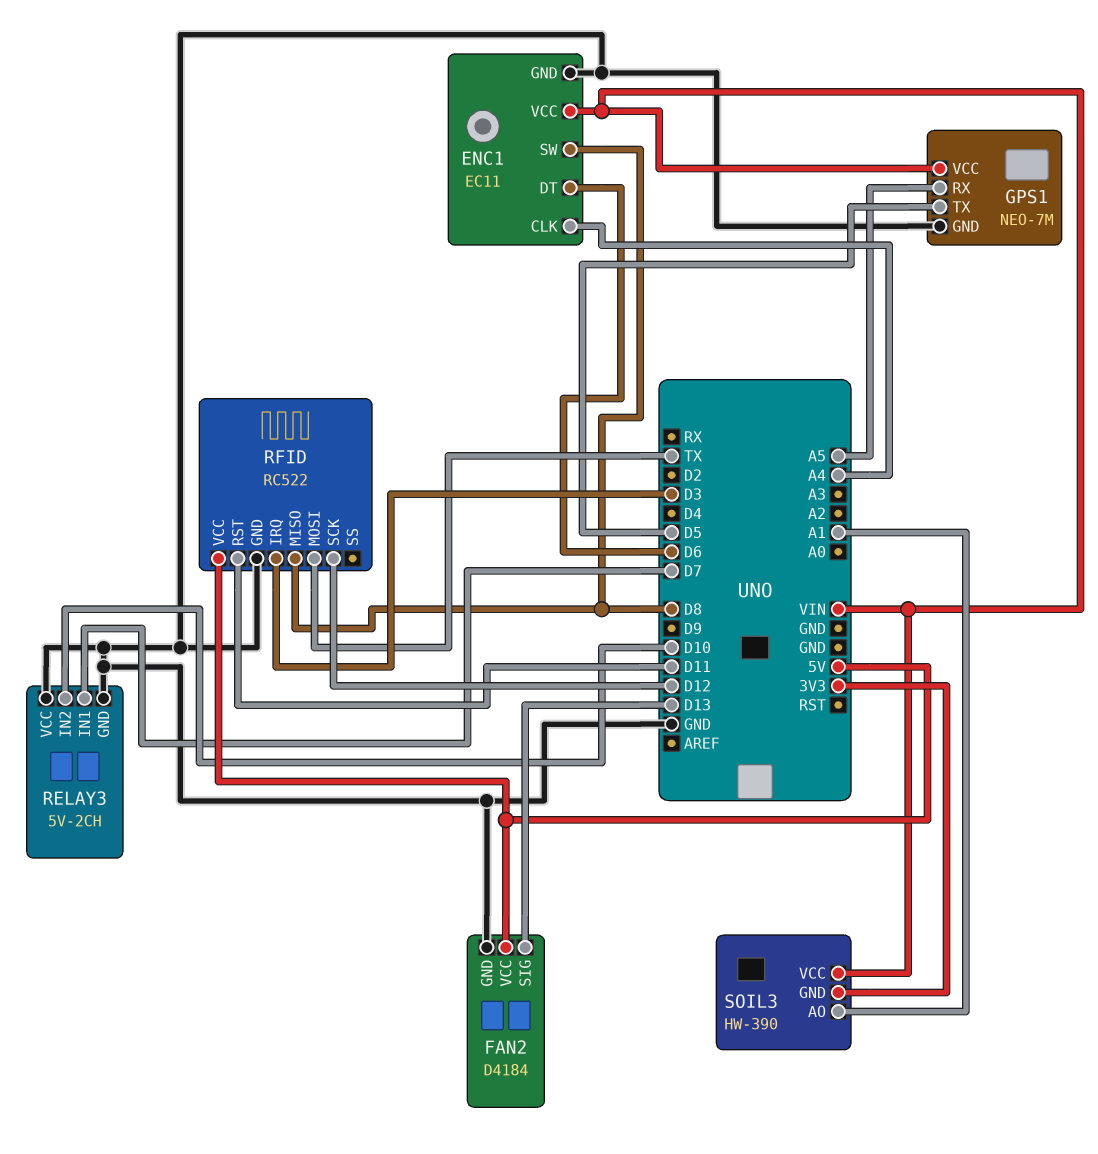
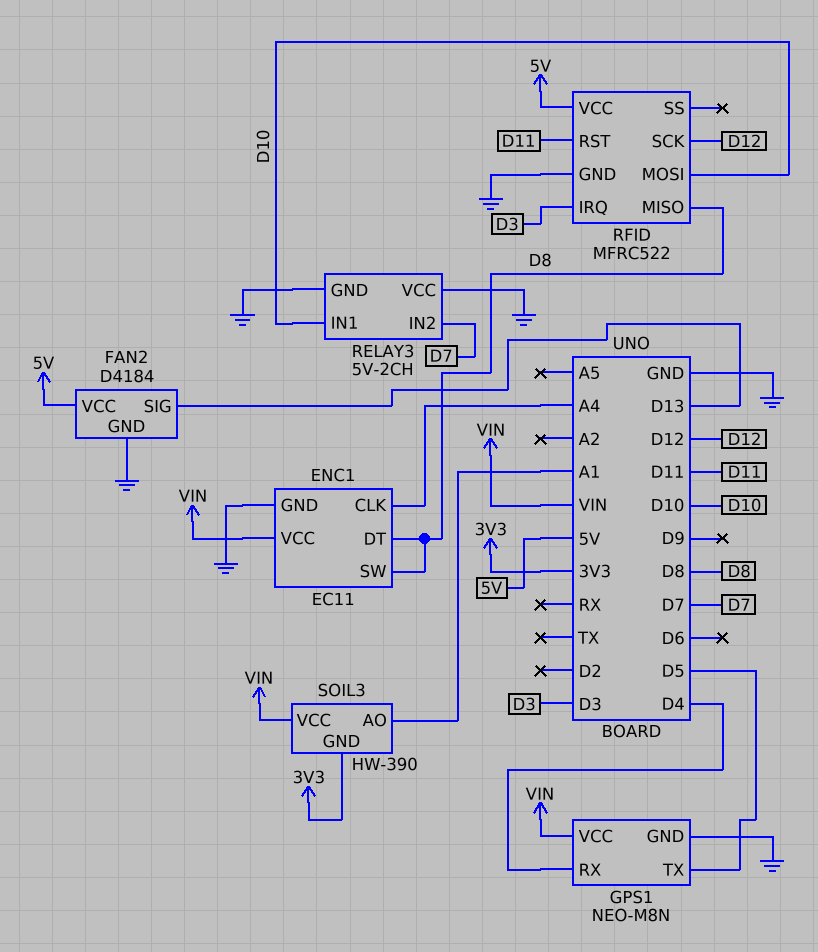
ENC1 pin DT: D6 -> D8
GPS1: NEO-7M -> NEO-M8N
GPS1 pin RX: A5 -> D4
RELAY3 pin IN1: D7 -> D10
RELAY3 pin IN2: D10 -> D7
RFID: RC522 -> MFRC522
RFID pin MOSI: TX -> D10

